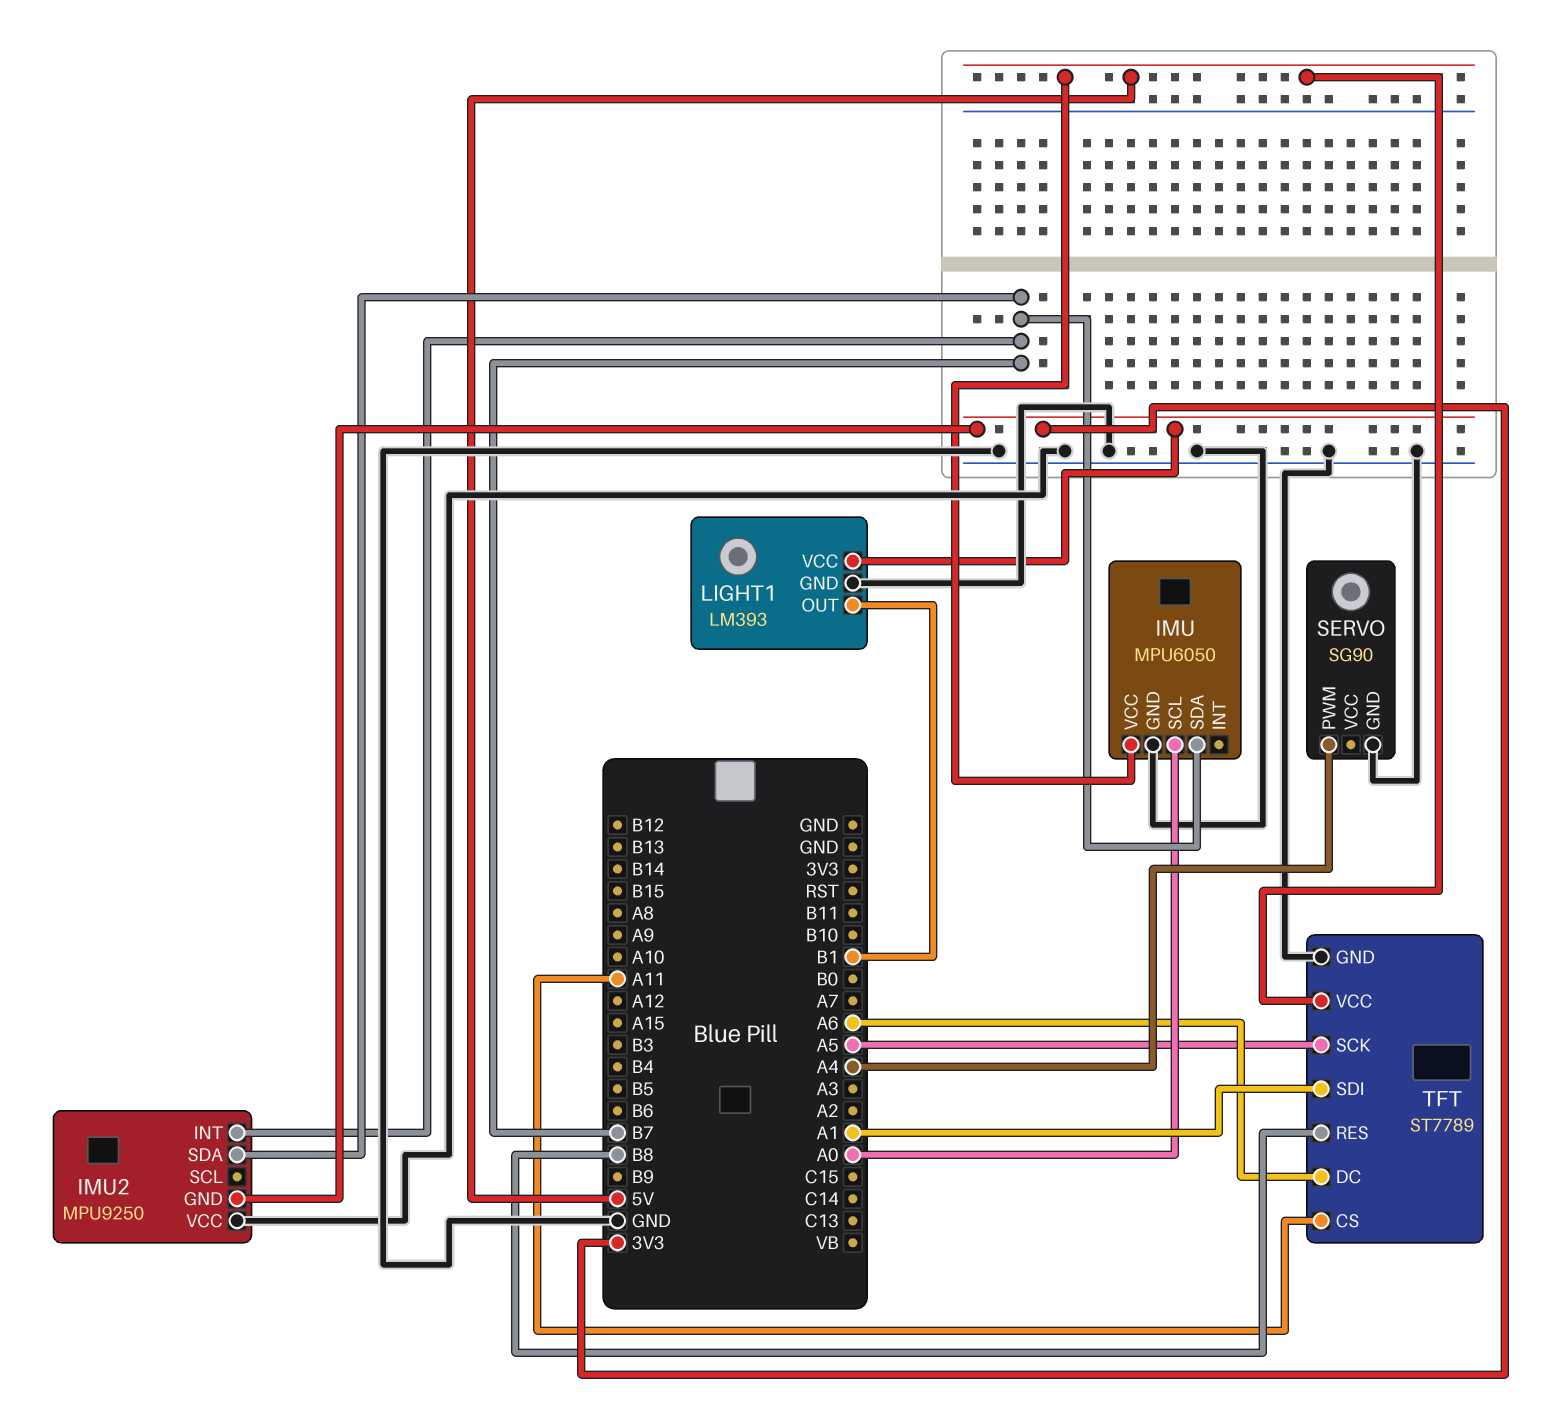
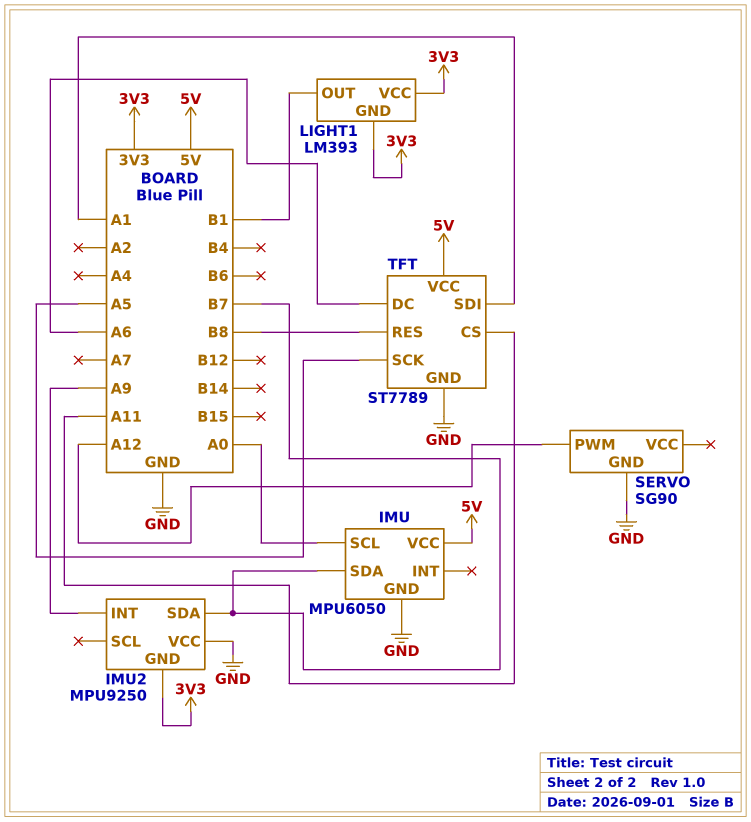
IMU2 pin INT: B7 -> A9
LIGHT1 pin GND: GND -> 3V3
SERVO pin PWM: A4 -> A12

